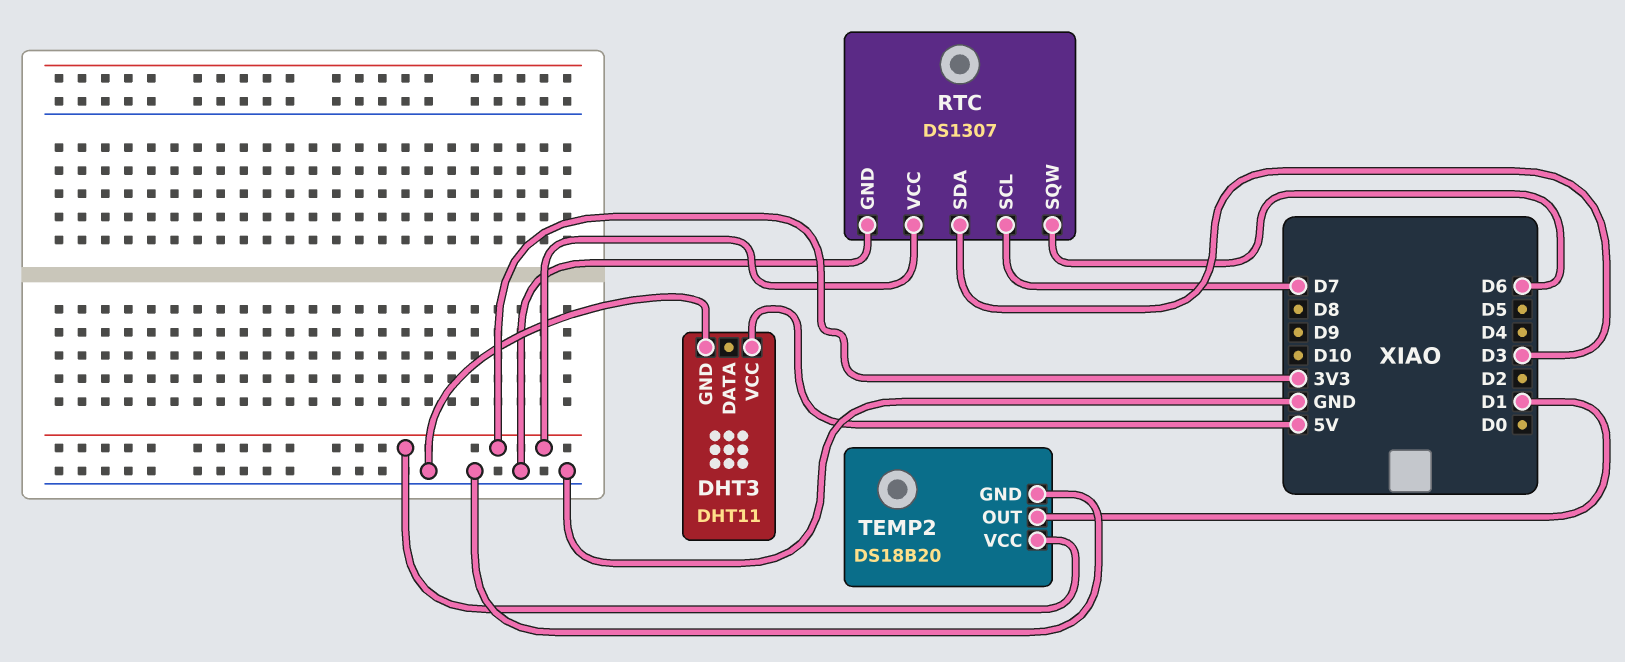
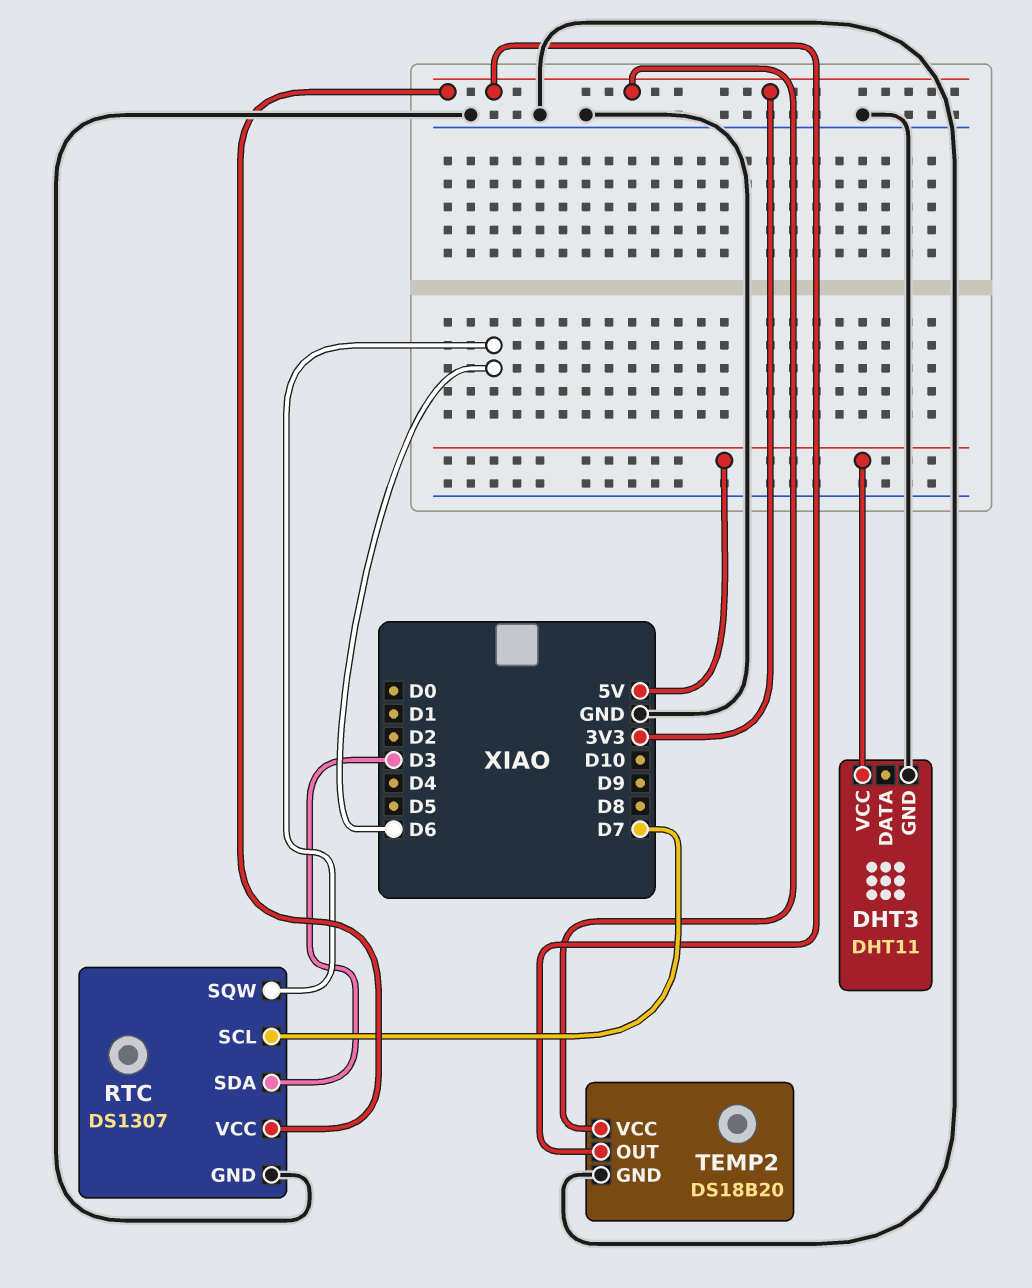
TEMP2 pin OUT: D1 -> 3V3

